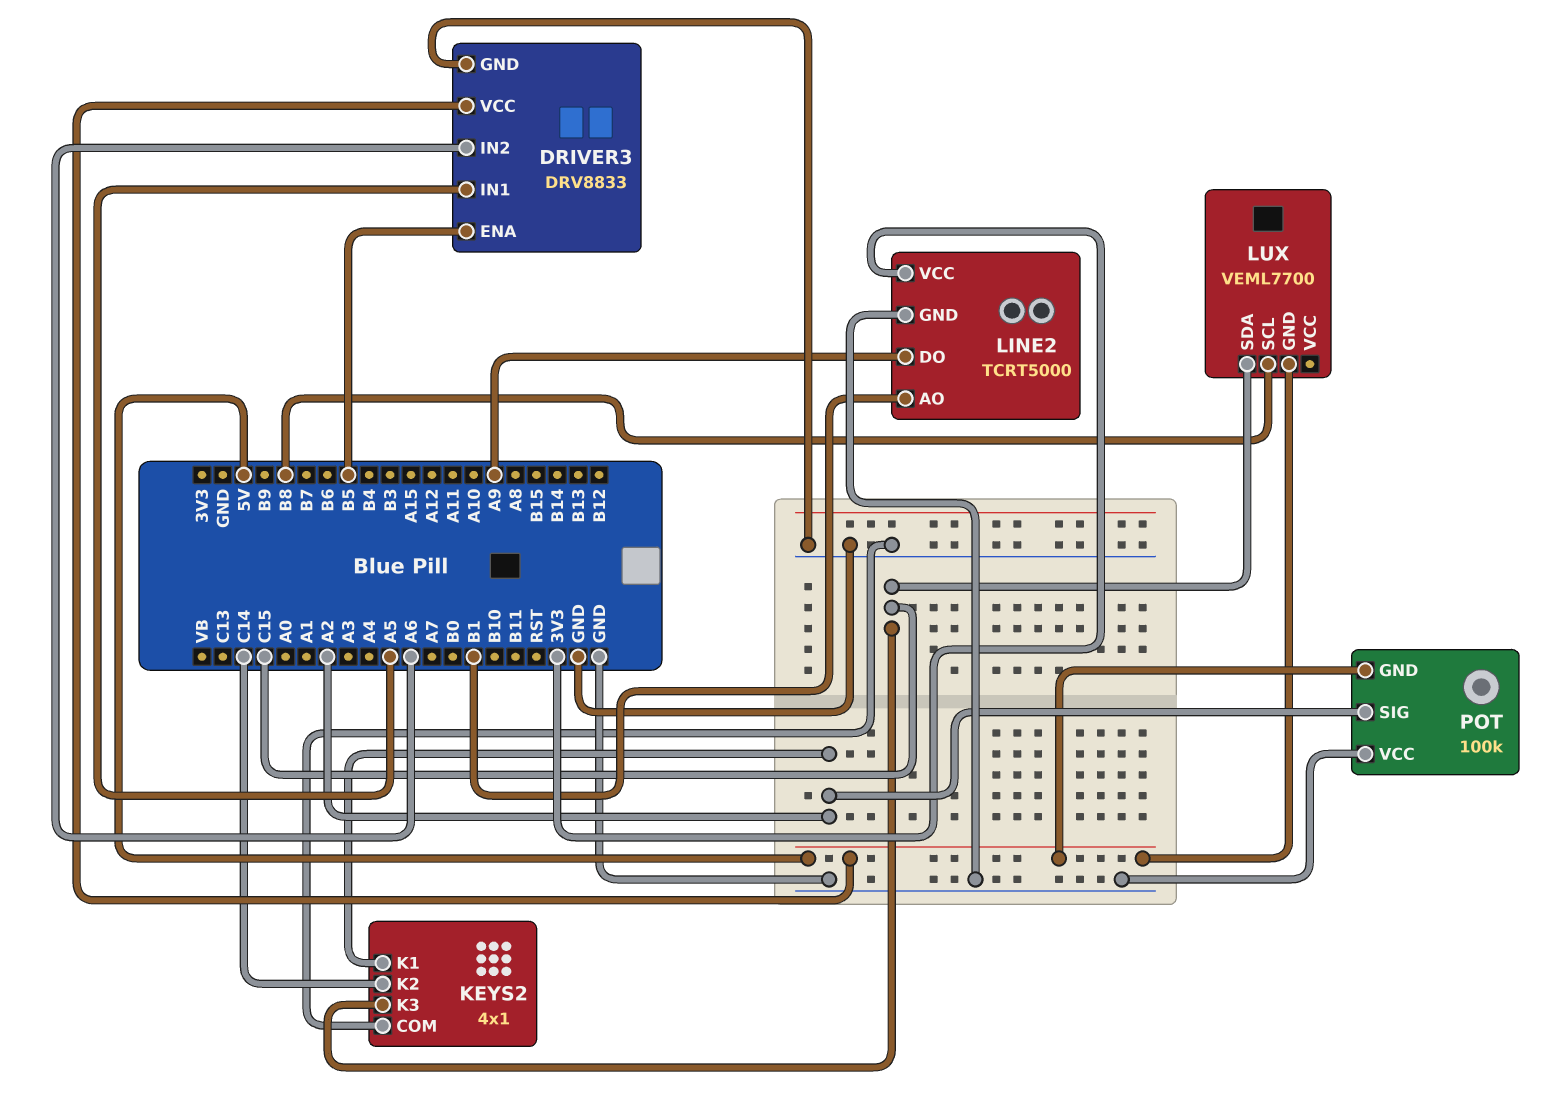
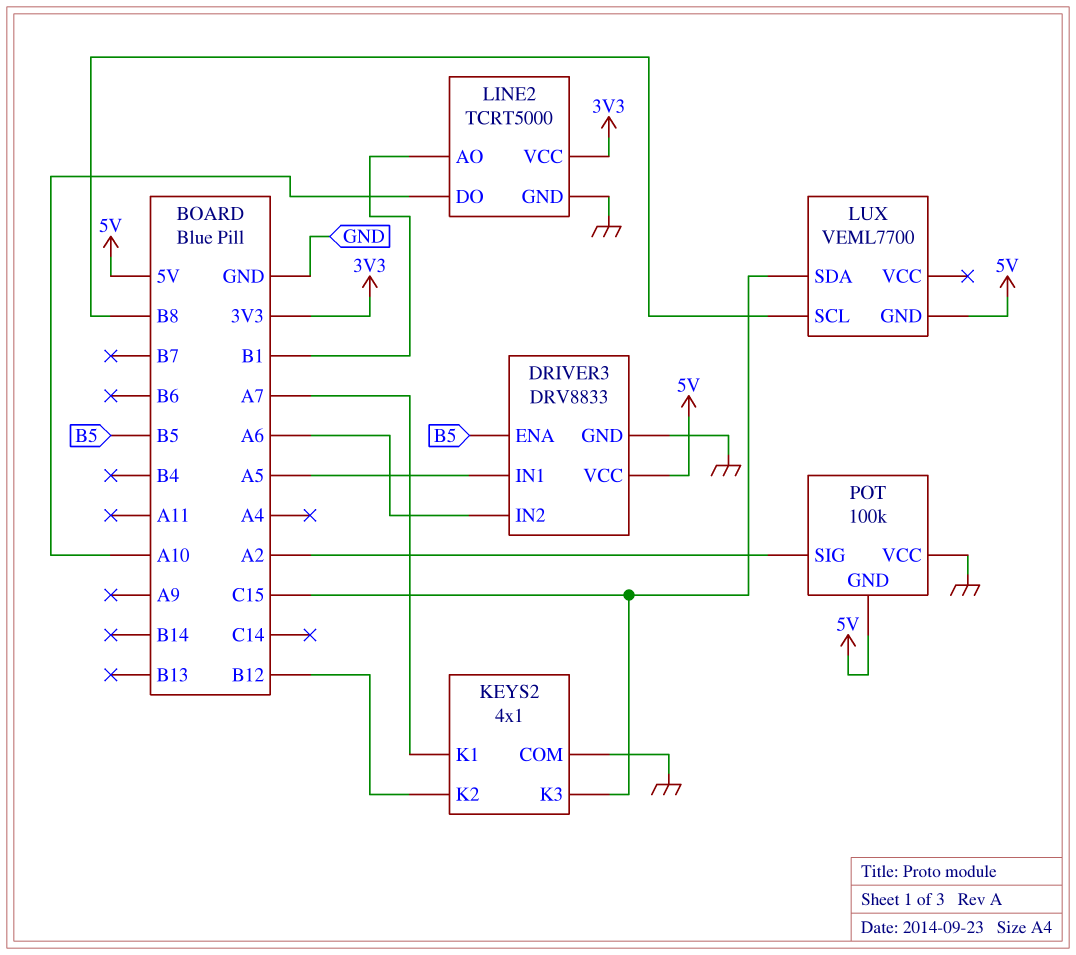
KEYS2 pin K1: A2 -> A7
KEYS2 pin K2: C14 -> B12
LINE2 pin DO: A9 -> A10

